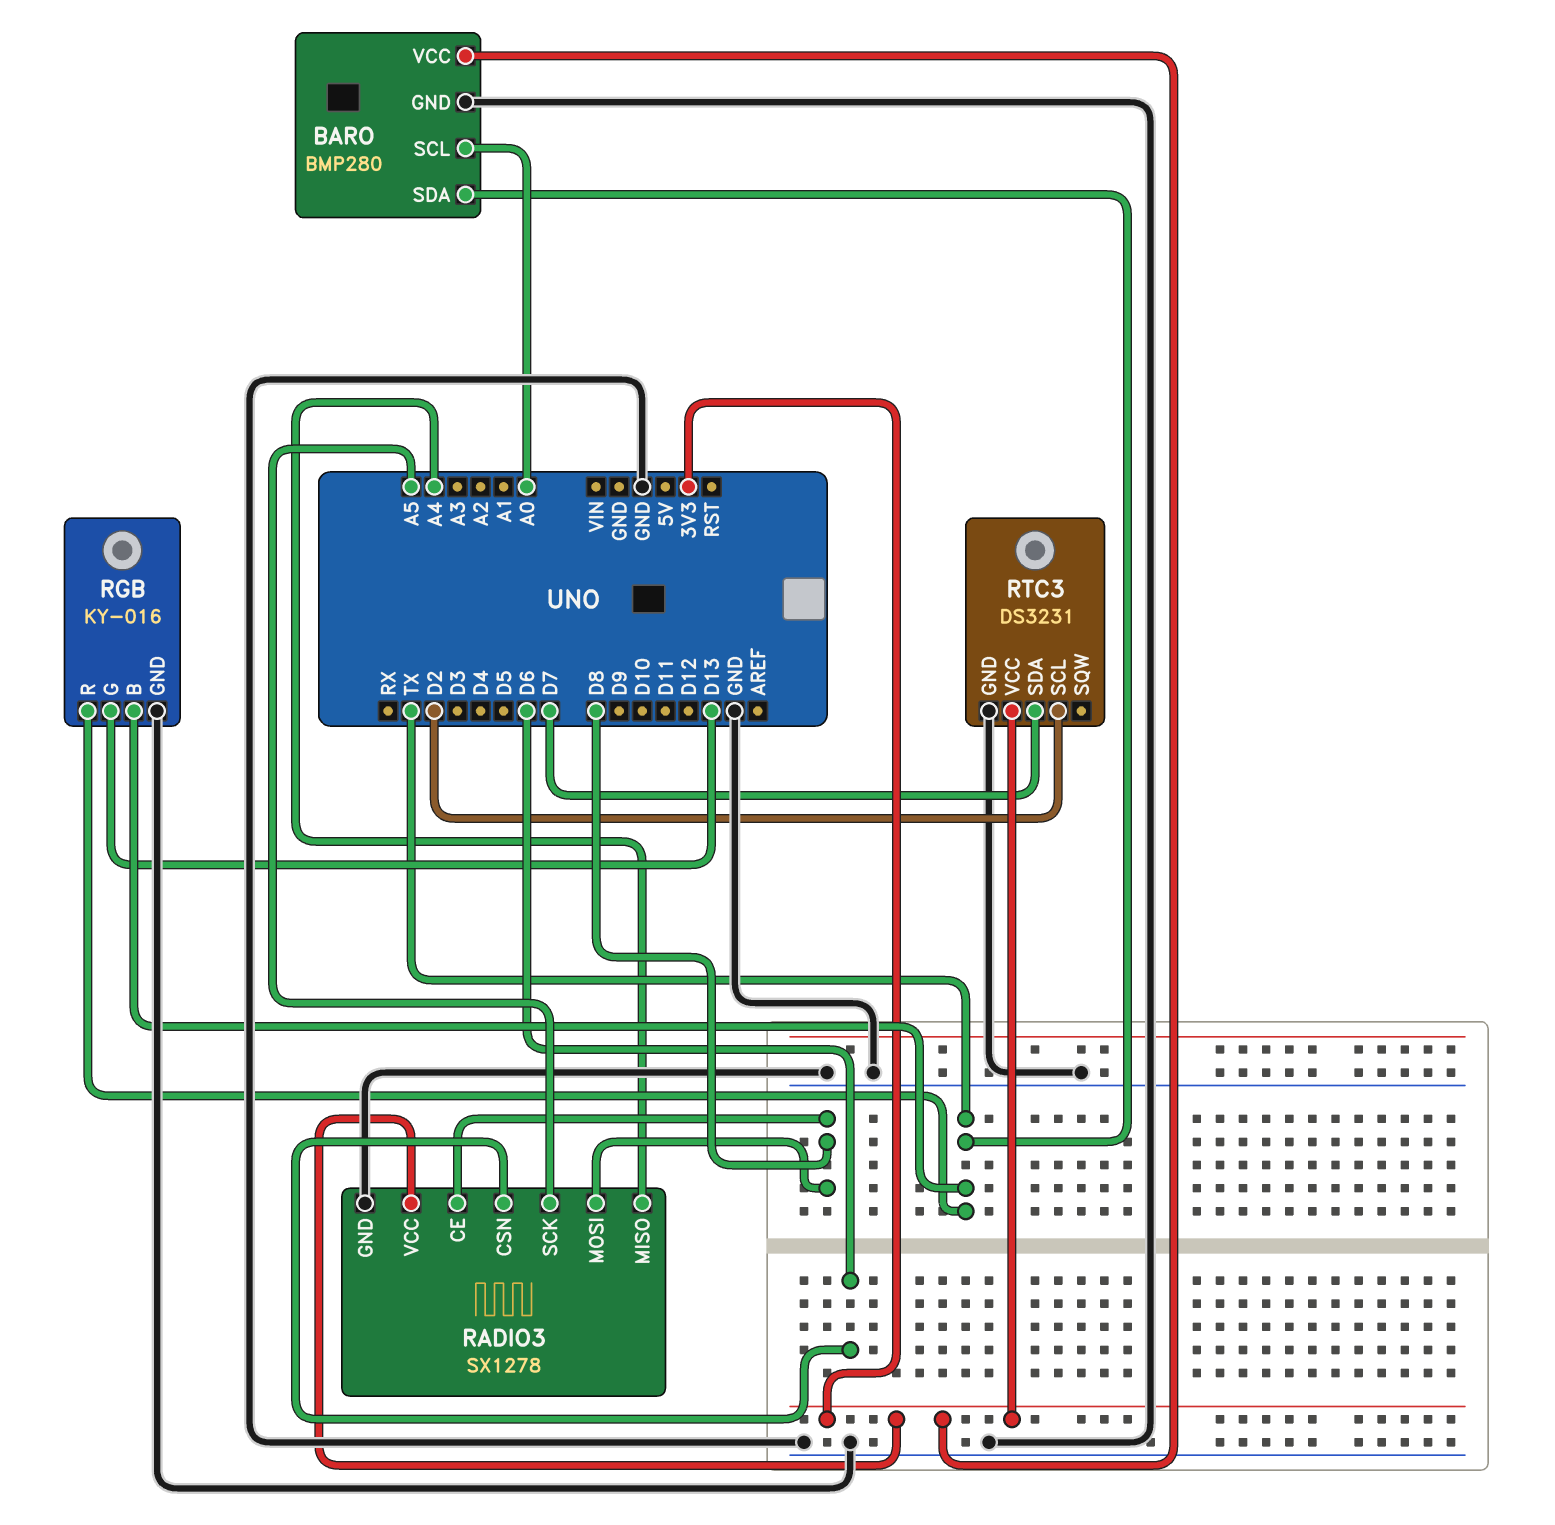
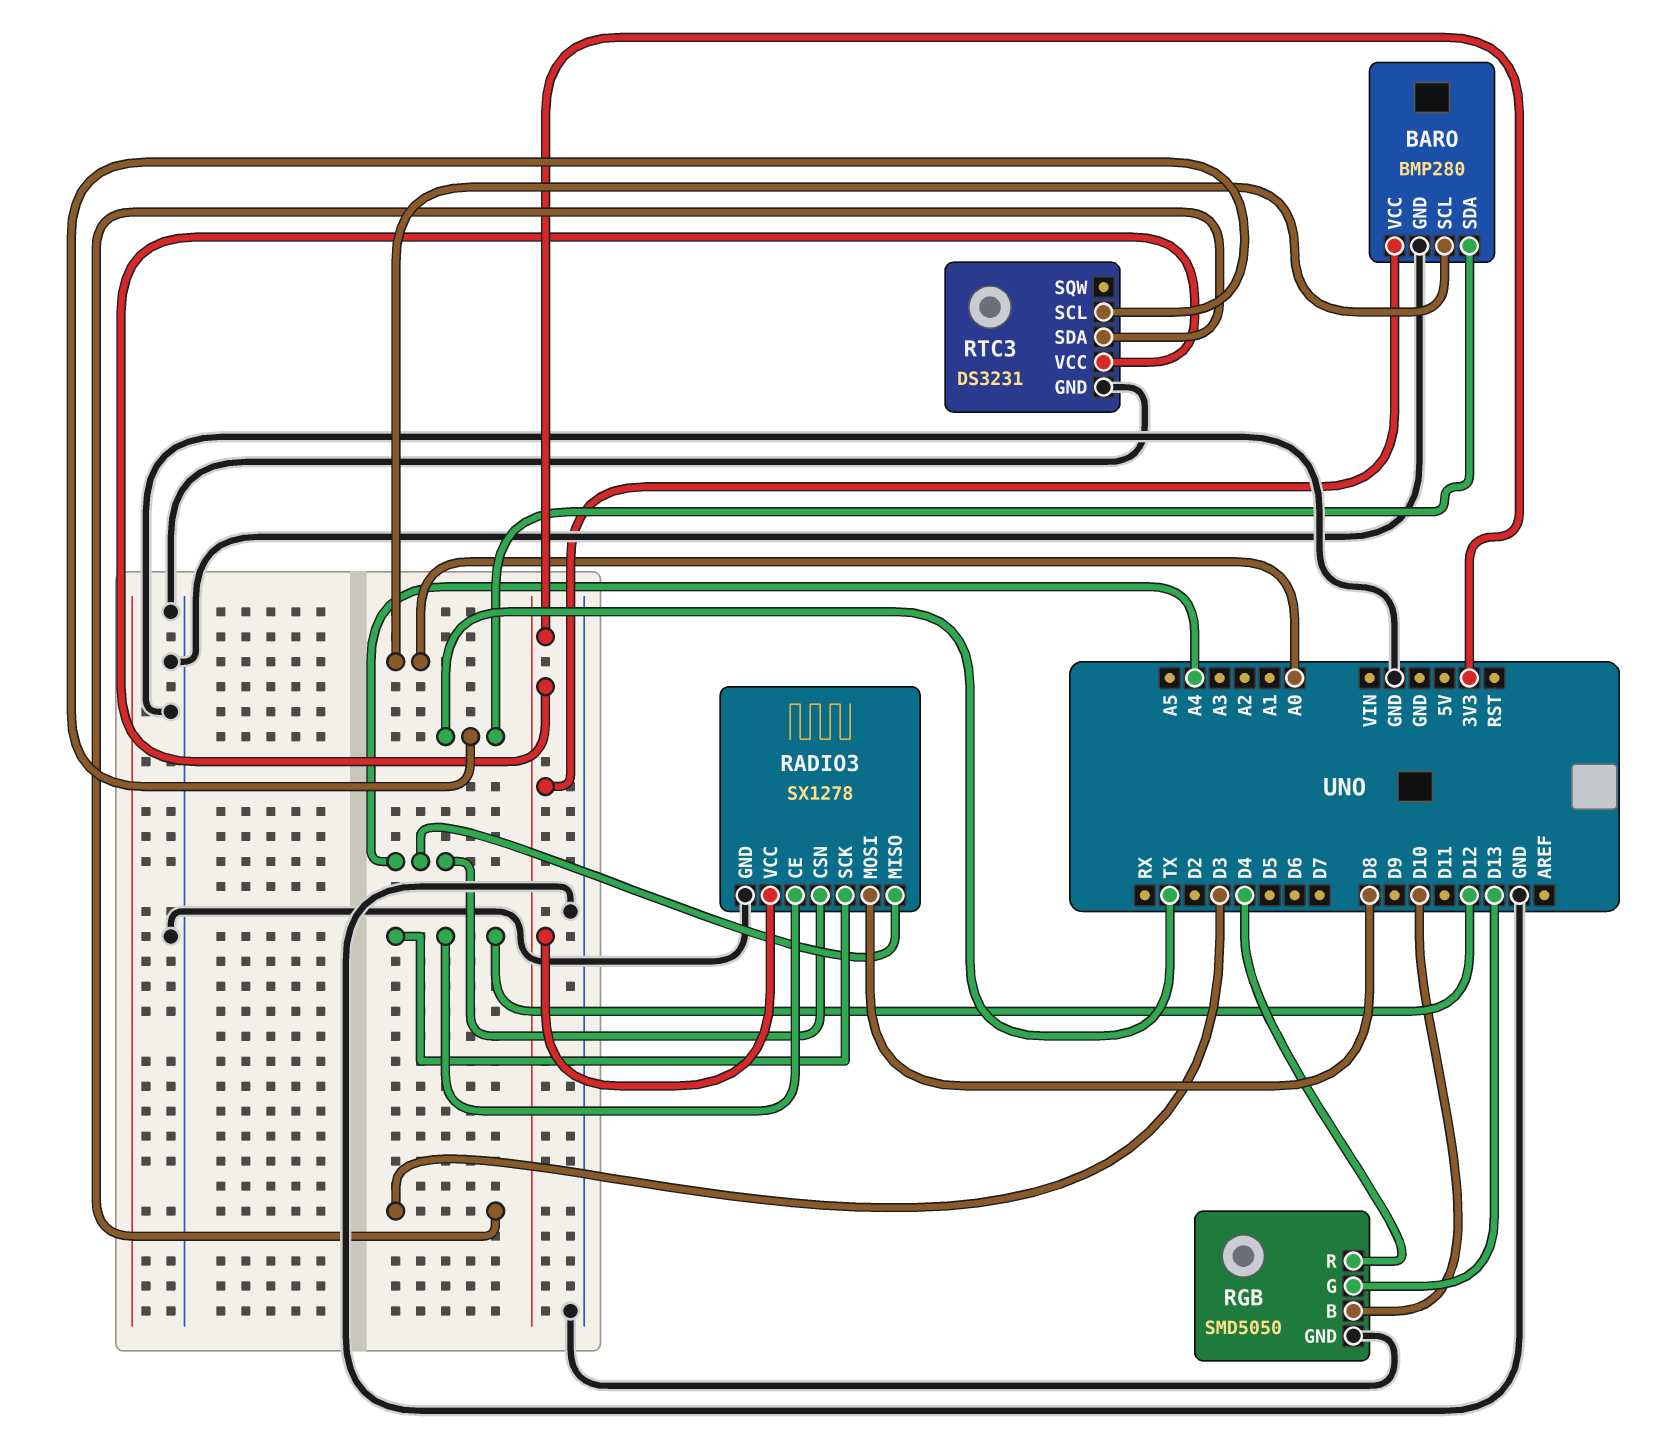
RADIO3 pin CE: D8 -> D12
RADIO3 pin CSN: D6 -> A4
RADIO3 pin SCK: A5 -> D12
RGB: KY-016 -> SMD5050
RGB pin B: TX -> D10
RGB pin R: TX -> D4
RTC3 pin SCL: D2 -> TX
RTC3 pin SDA: D7 -> D3

